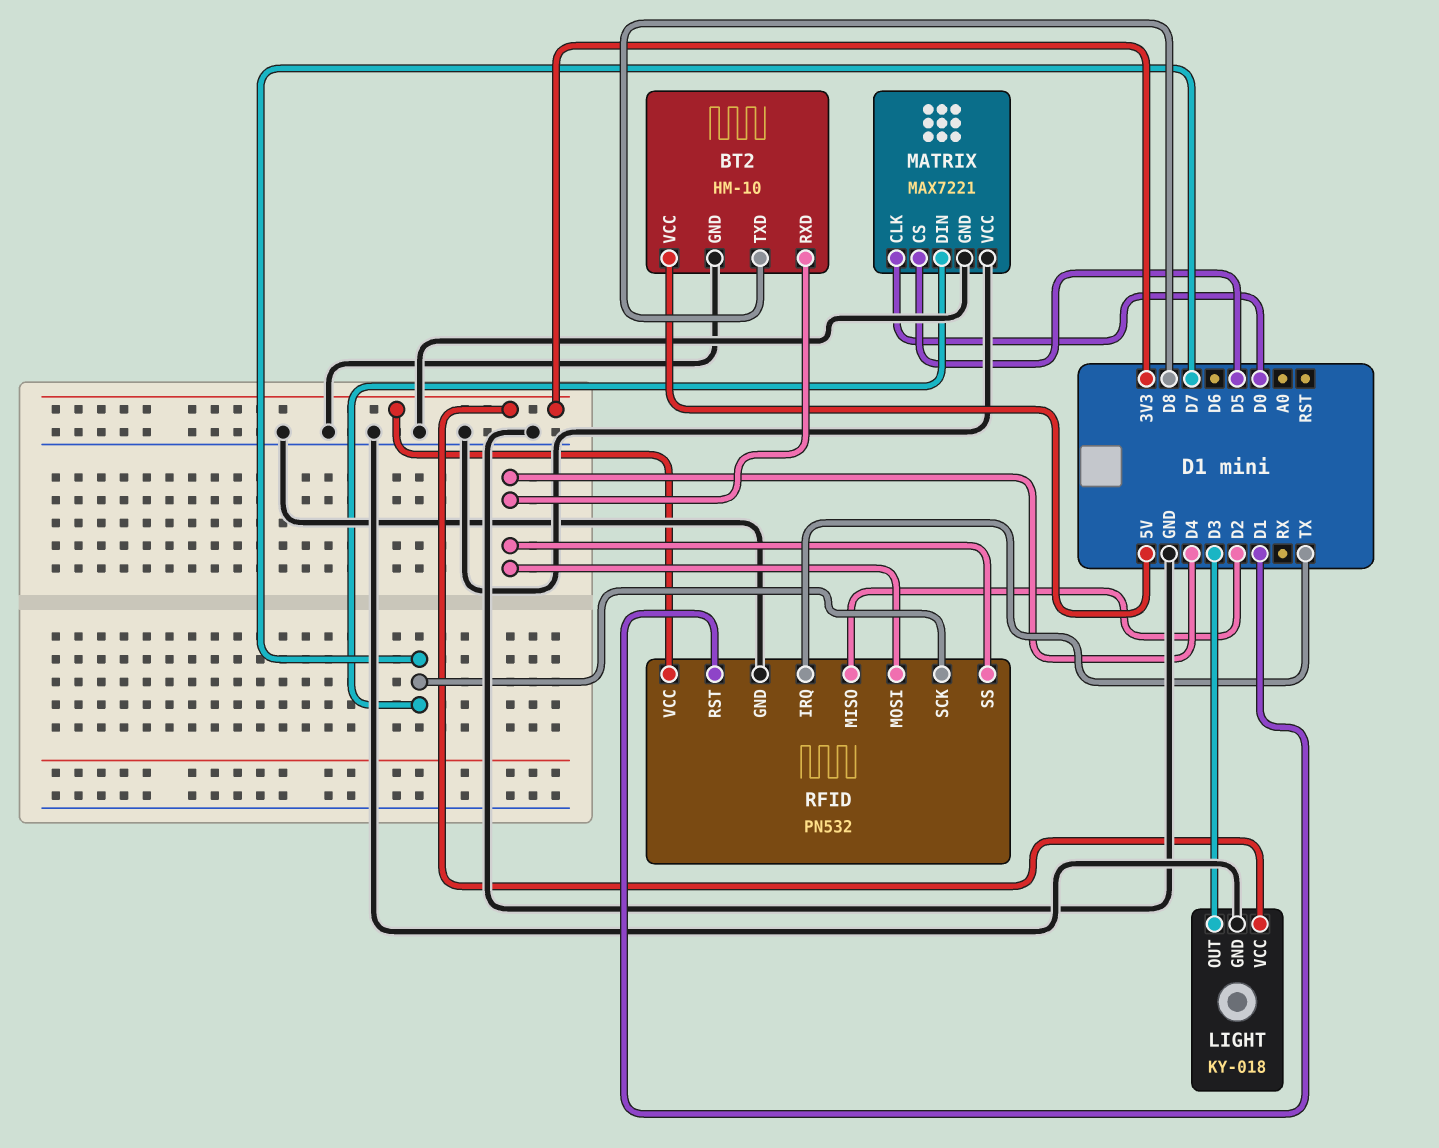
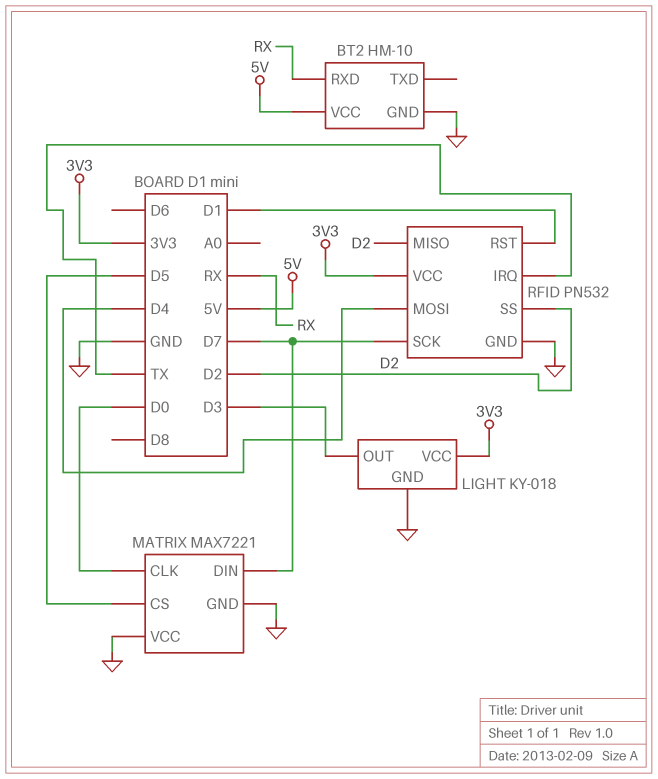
BT2 pin RXD: D4 -> RX
BT2 pin TXD: D8 -> none
RFID pin SS: D4 -> D2

